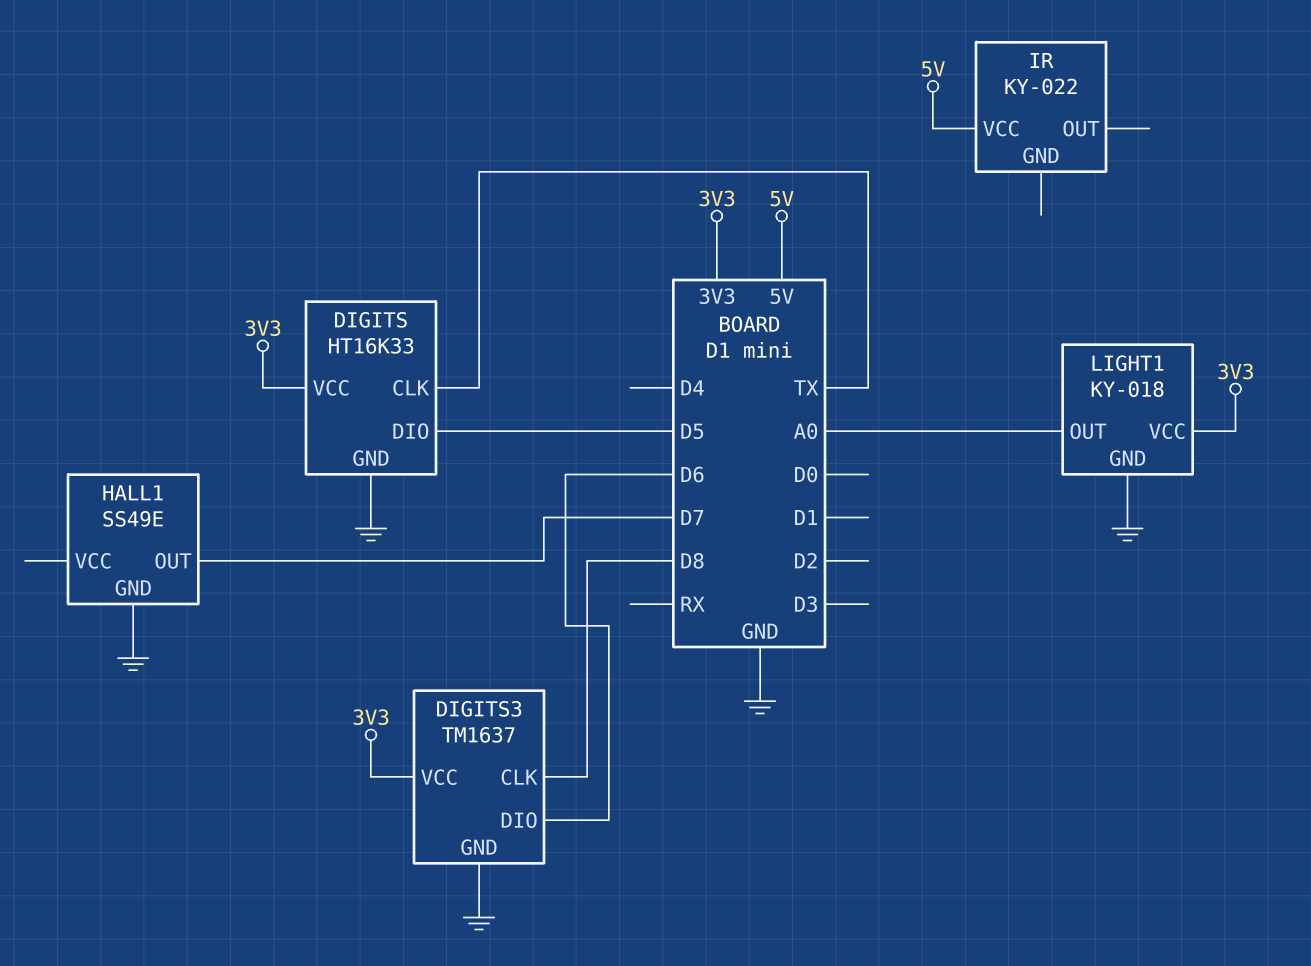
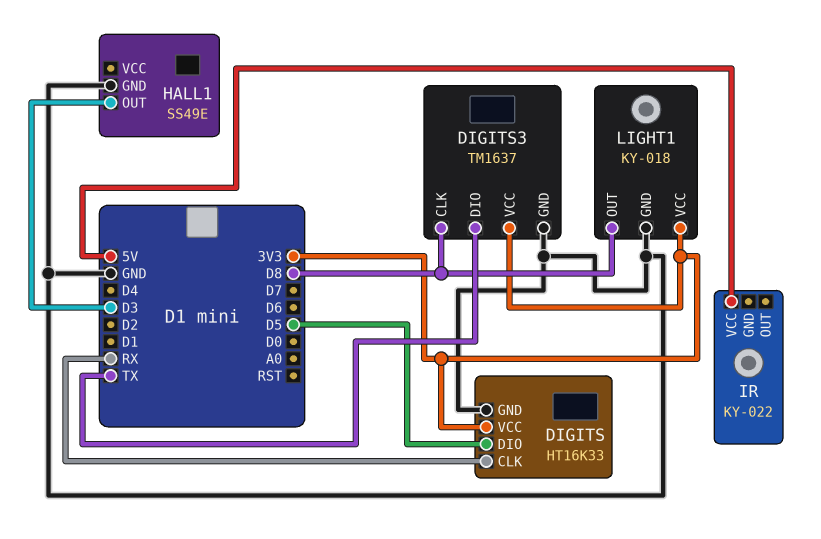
DIGITS pin CLK: TX -> RX
DIGITS3 pin DIO: D6 -> TX
HALL1 pin OUT: D7 -> D3
LIGHT1 pin OUT: A0 -> D8

